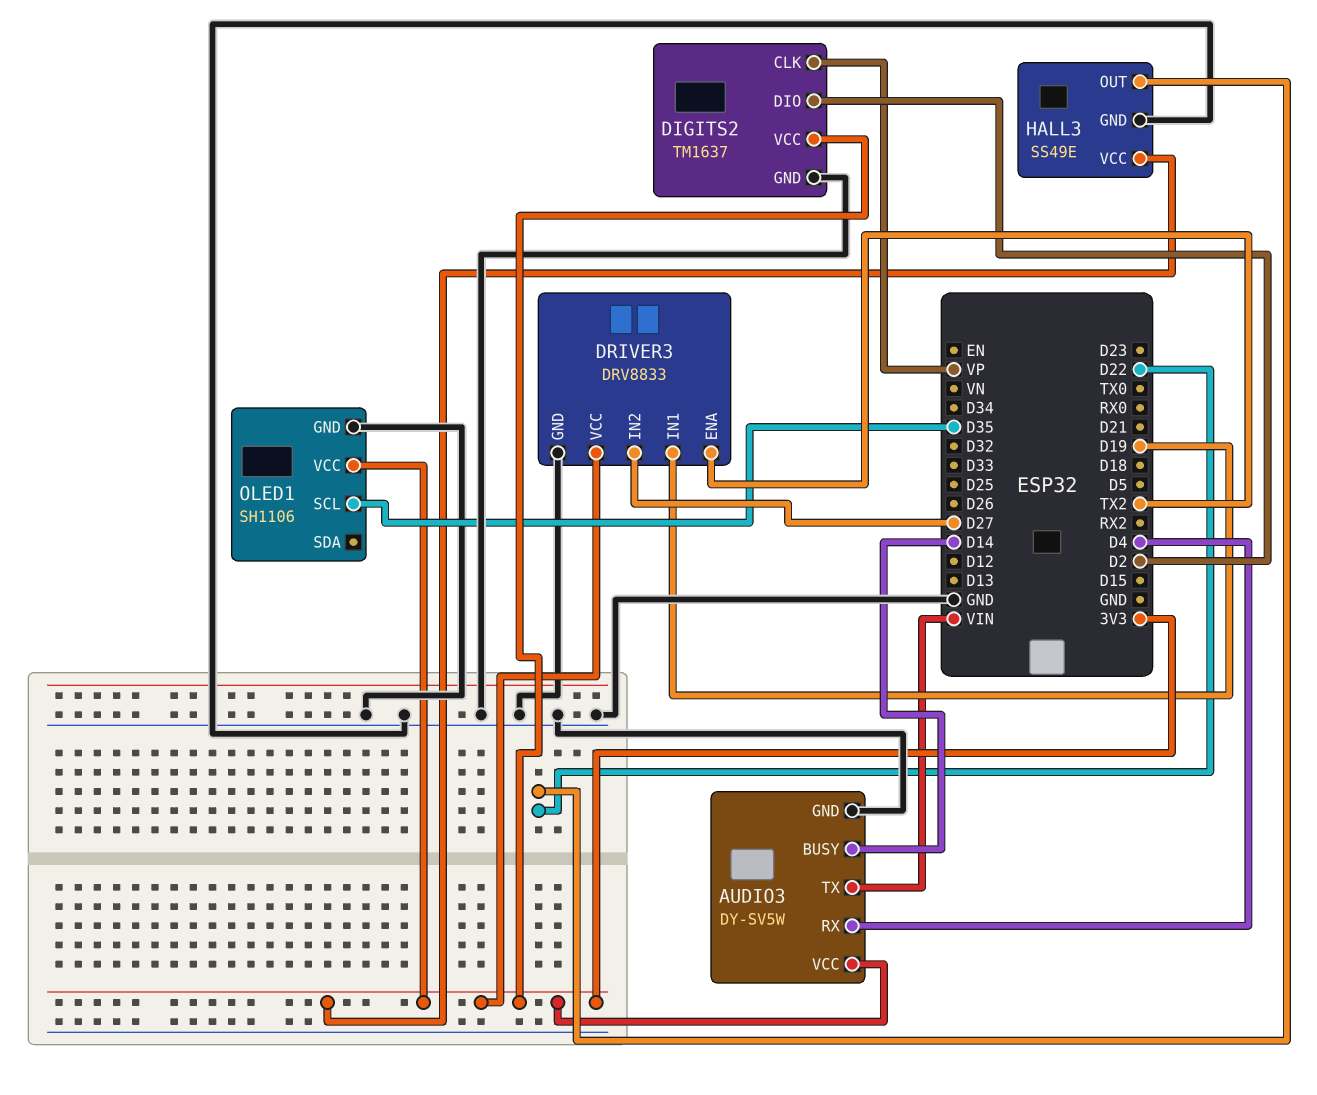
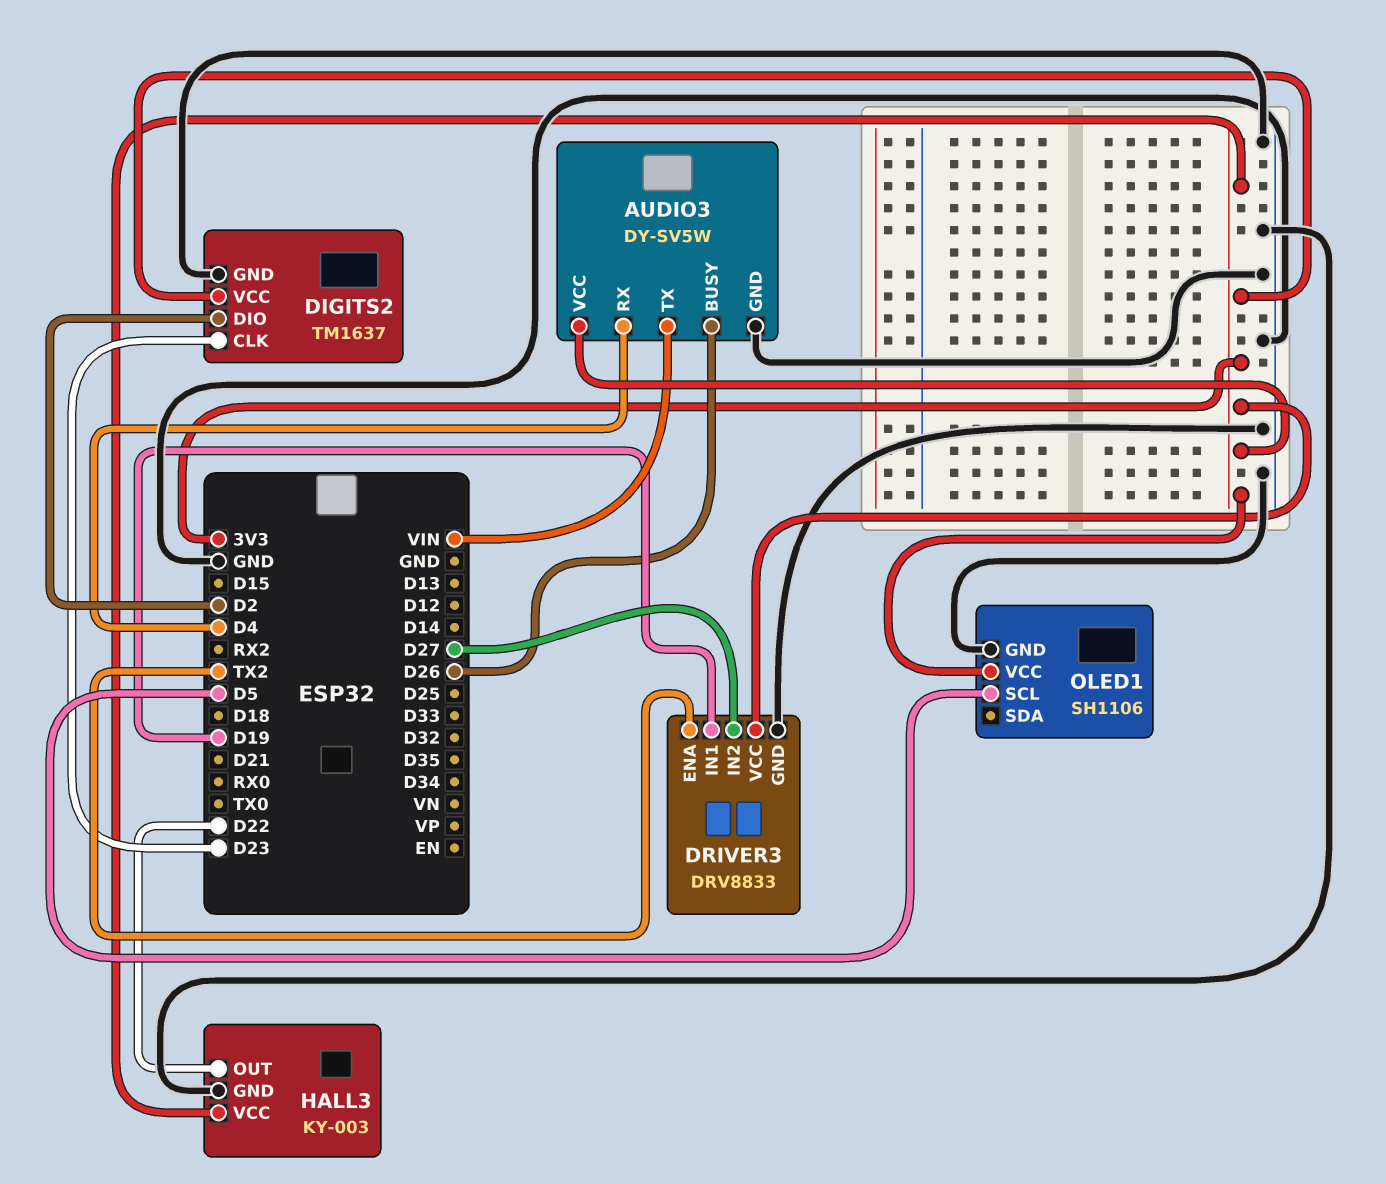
AUDIO3 pin BUSY: D14 -> D26
DIGITS2 pin CLK: VP -> D23
HALL3: SS49E -> KY-003
OLED1 pin SCL: D35 -> D5

